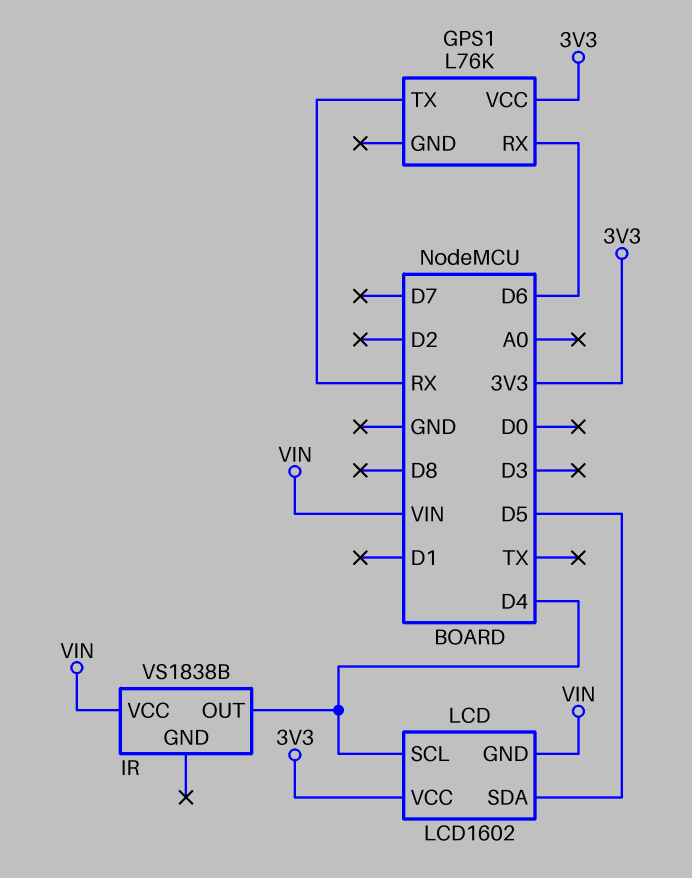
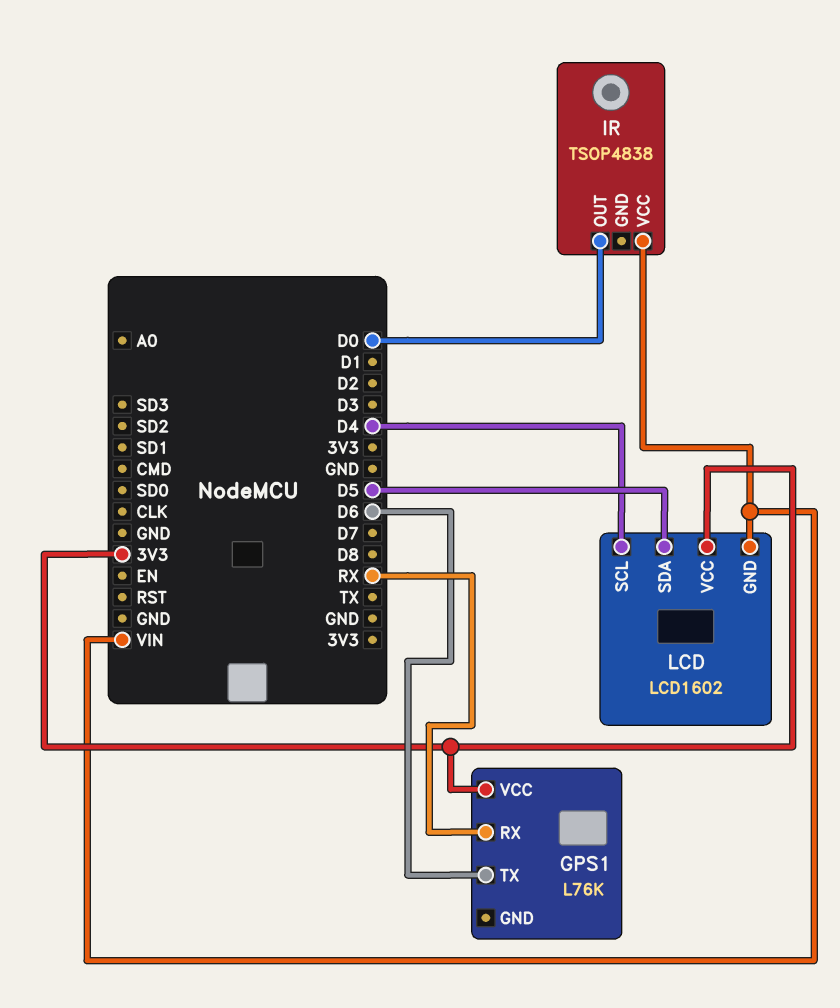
GPS1 pin RX: D6 -> RX
GPS1 pin TX: RX -> D6
IR: VS1838B -> TSOP4838
IR pin OUT: D4 -> D0

